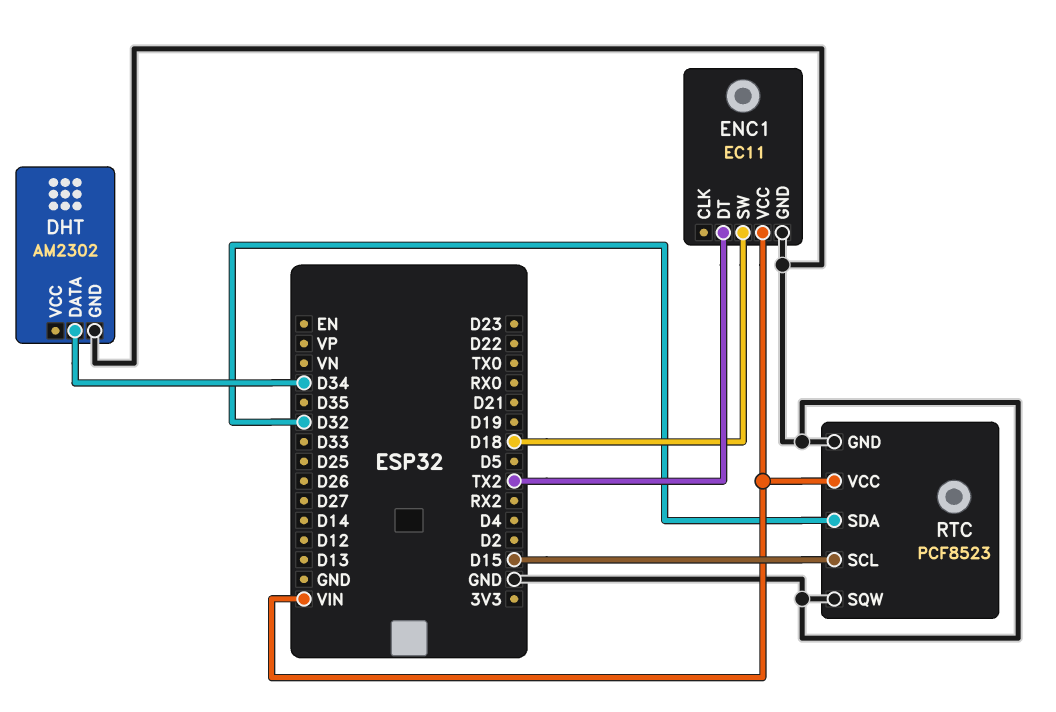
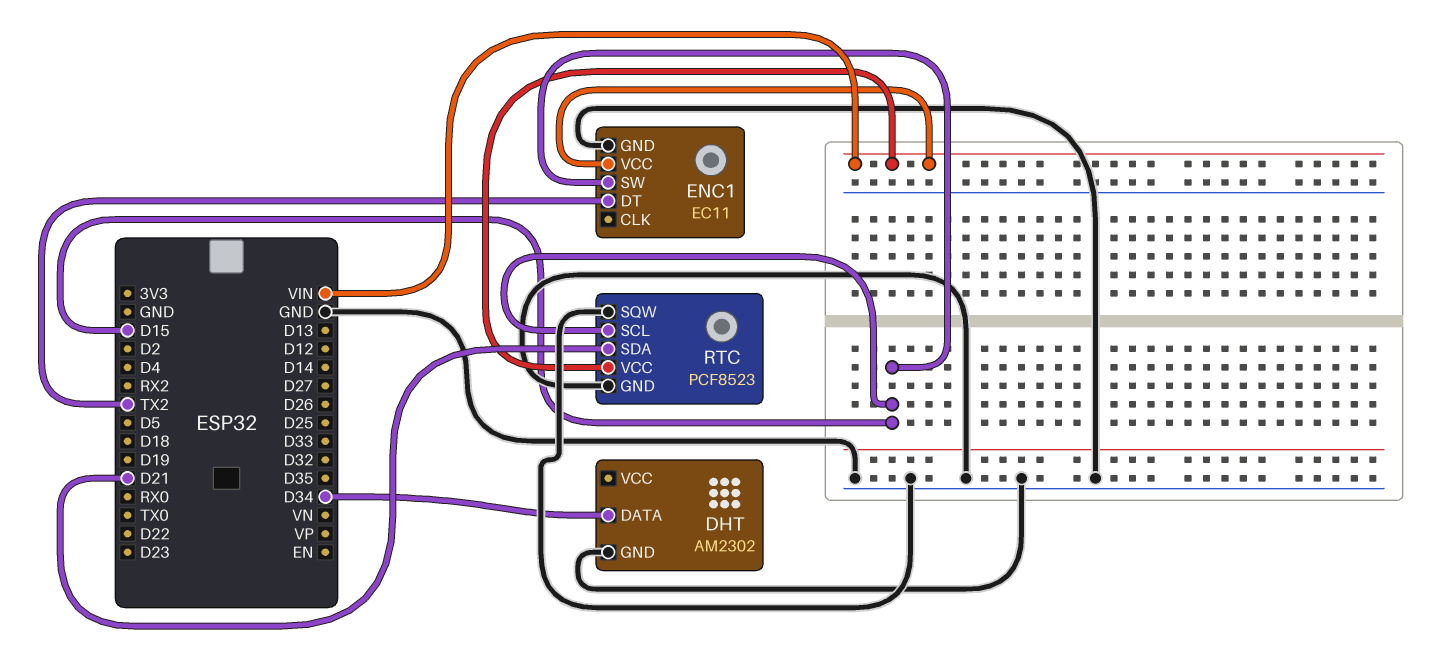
ENC1 pin SW: D18 -> D15
RTC pin SDA: D32 -> D21

